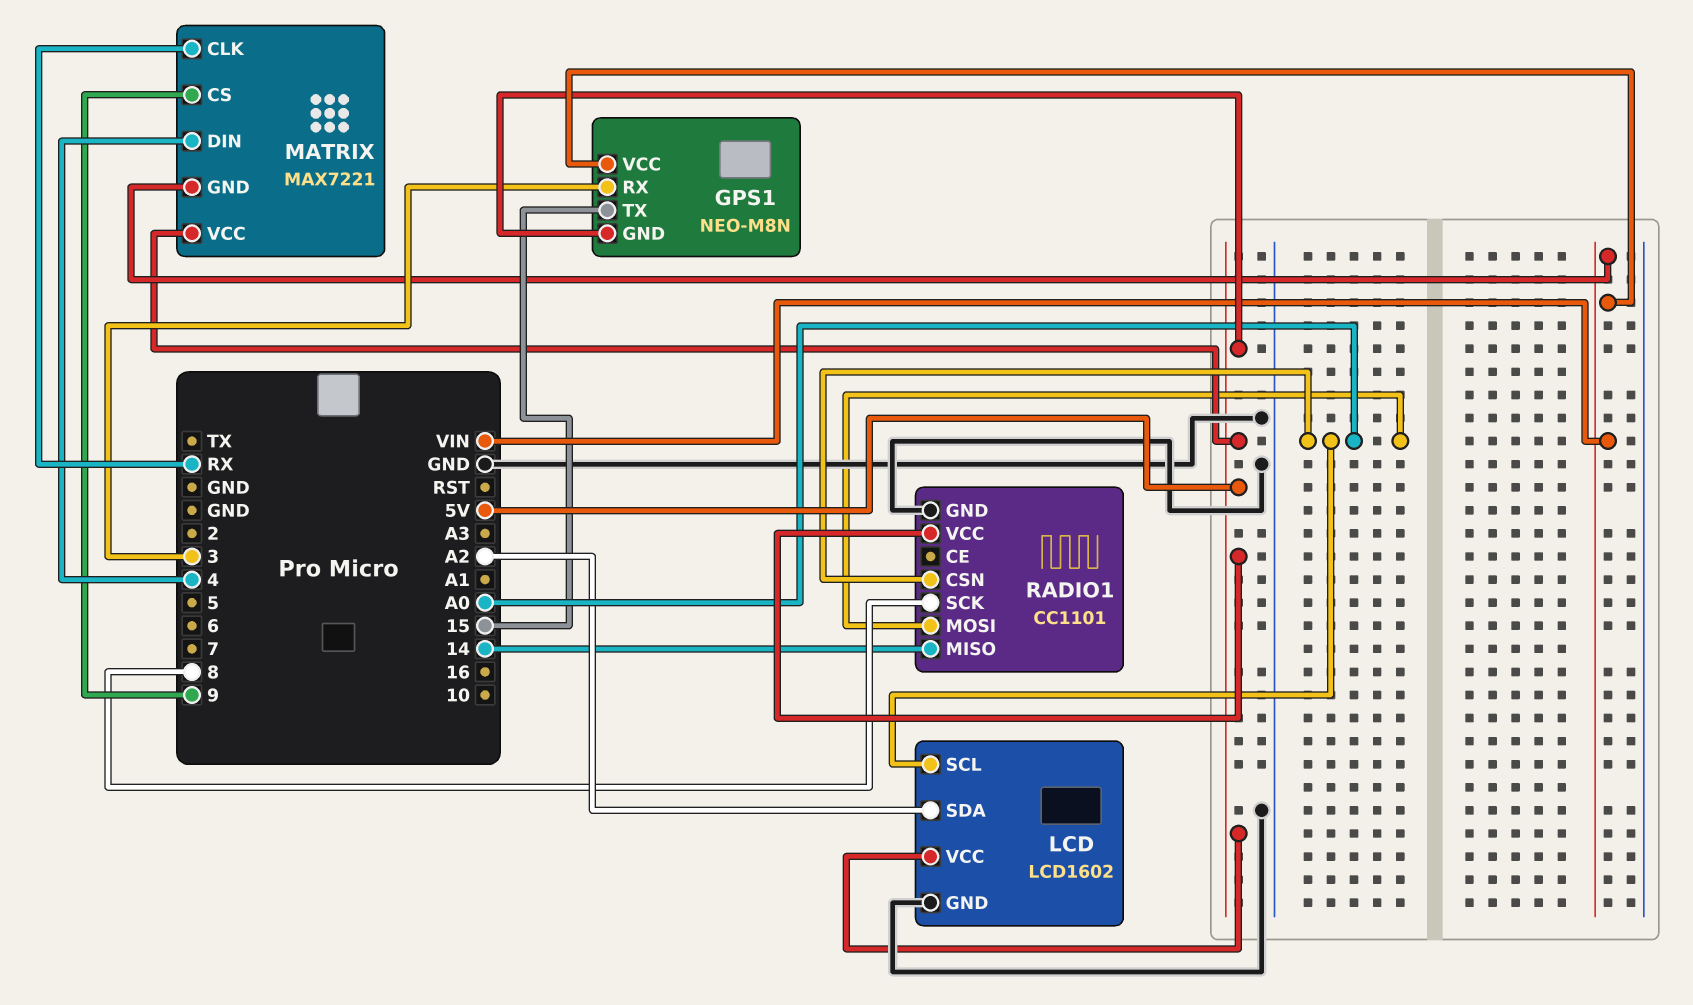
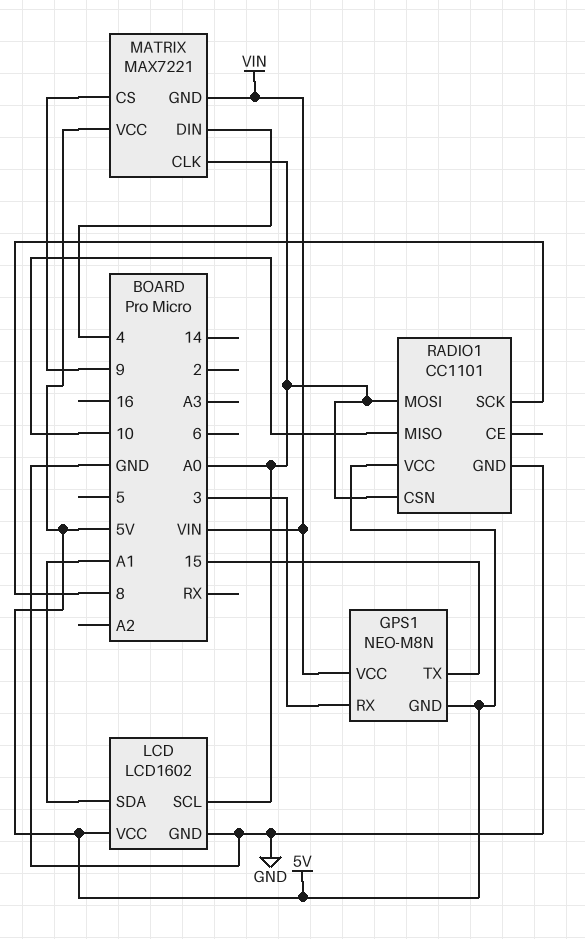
LCD pin SDA: A2 -> A1
MATRIX pin CLK: RX -> A0
RADIO1 pin MISO: 14 -> 10

